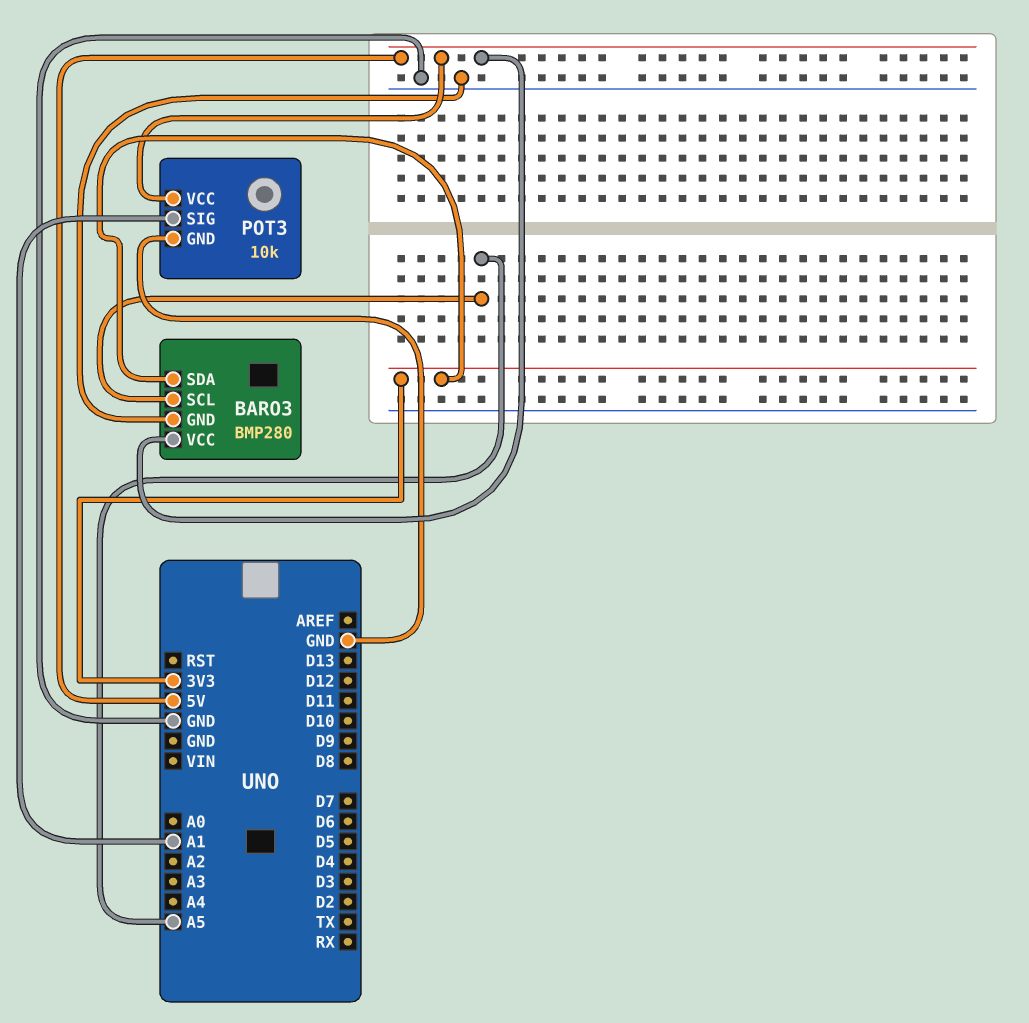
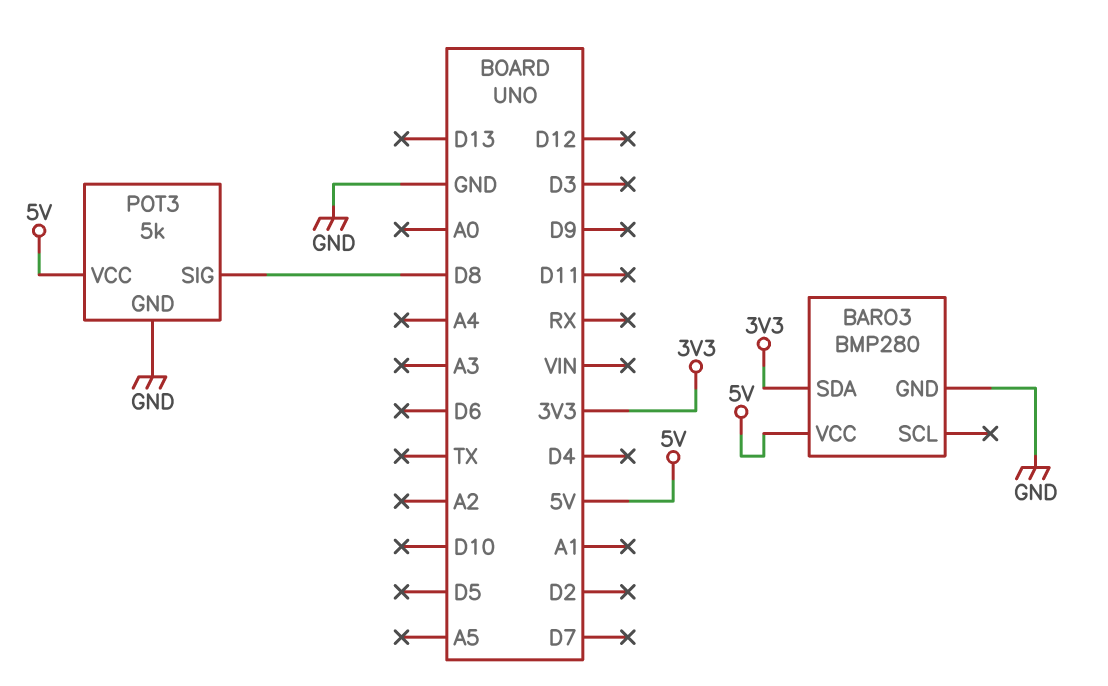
BARO3 pin SCL: A5 -> none
POT3: 10k -> 5k
POT3 pin SIG: A1 -> D8

